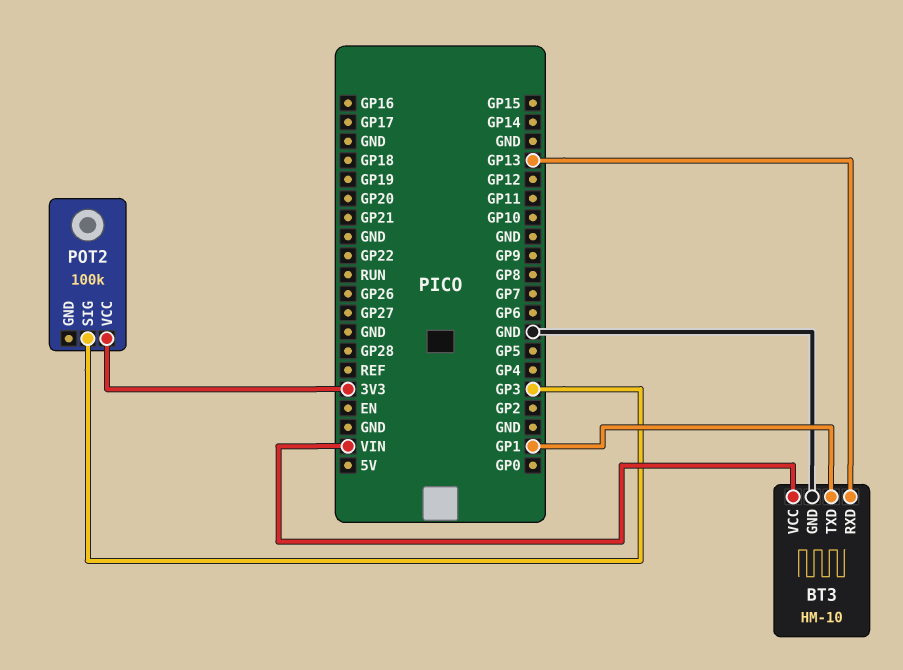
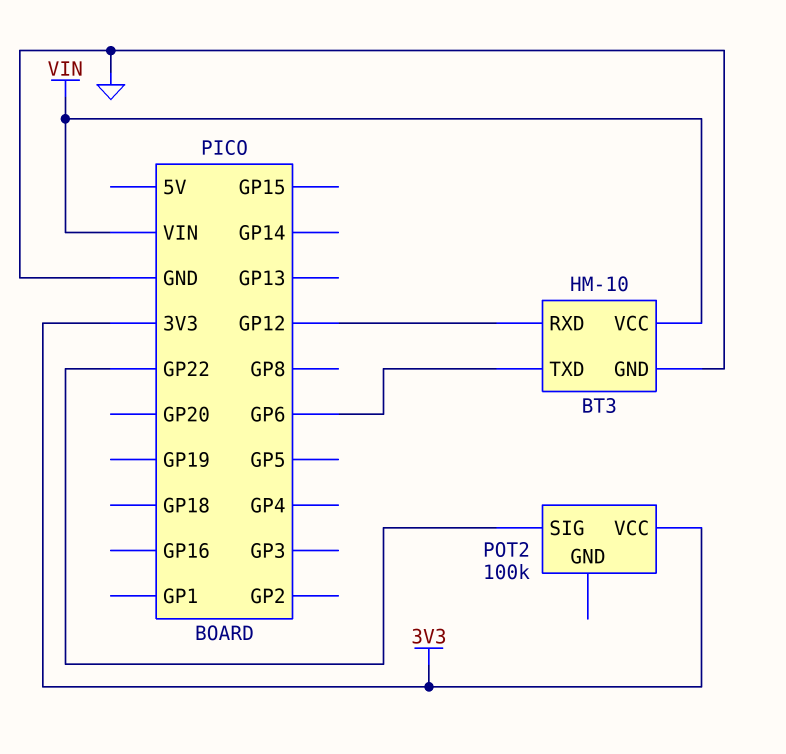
BT3 pin RXD: GP13 -> GP12
BT3 pin TXD: GP1 -> GP6
POT2 pin SIG: GP3 -> GP22

